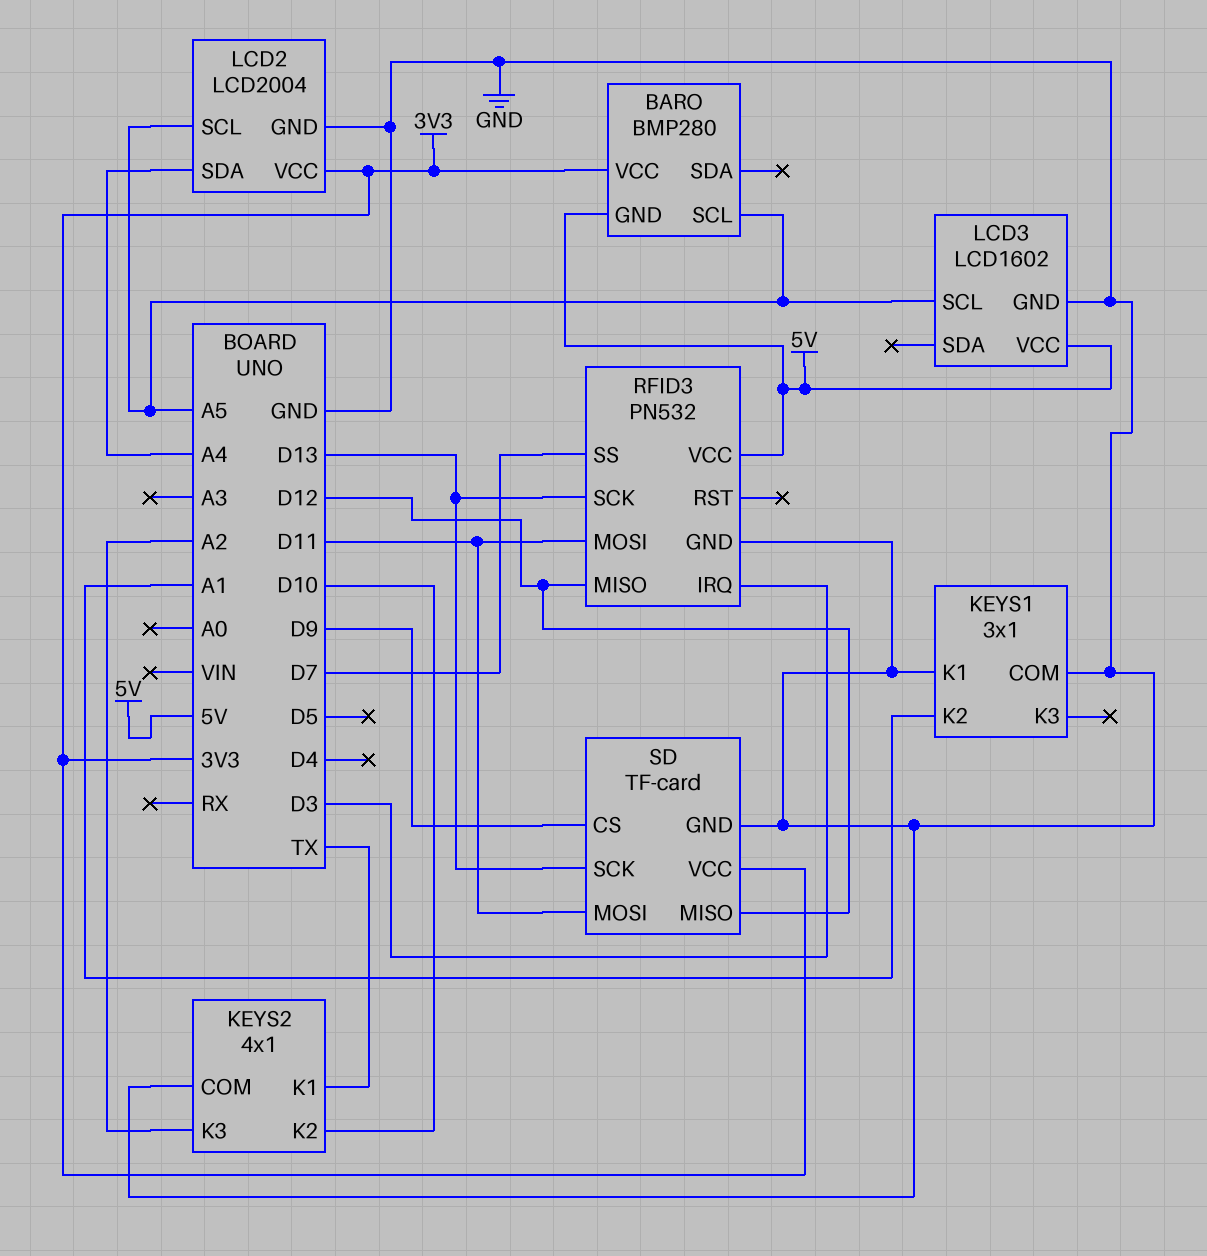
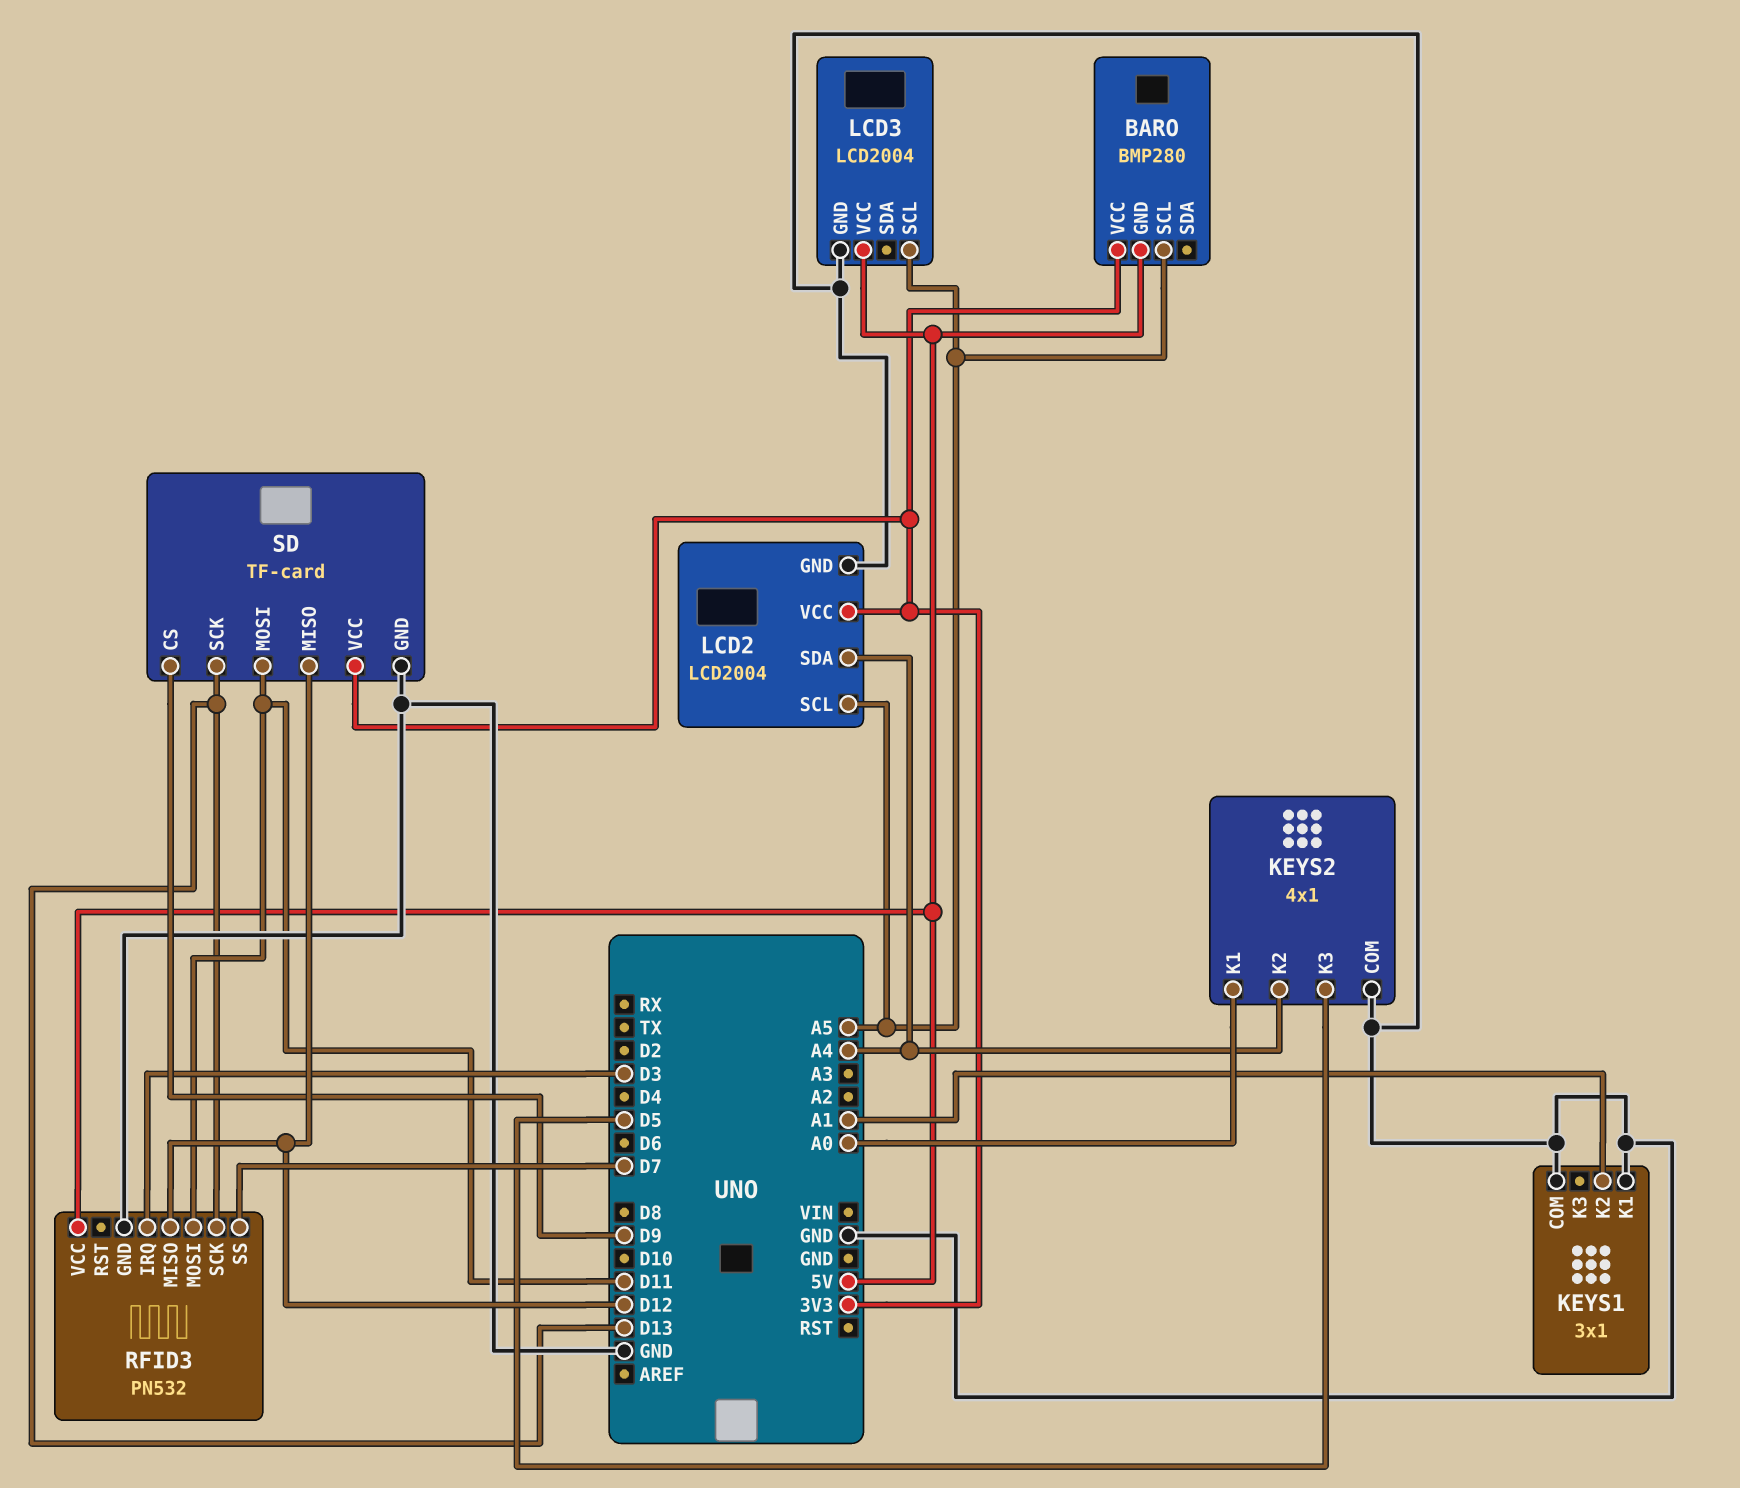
KEYS2 pin K1: TX -> A0
KEYS2 pin K2: D10 -> A4
KEYS2 pin K3: A2 -> D5
LCD3: LCD1602 -> LCD2004

